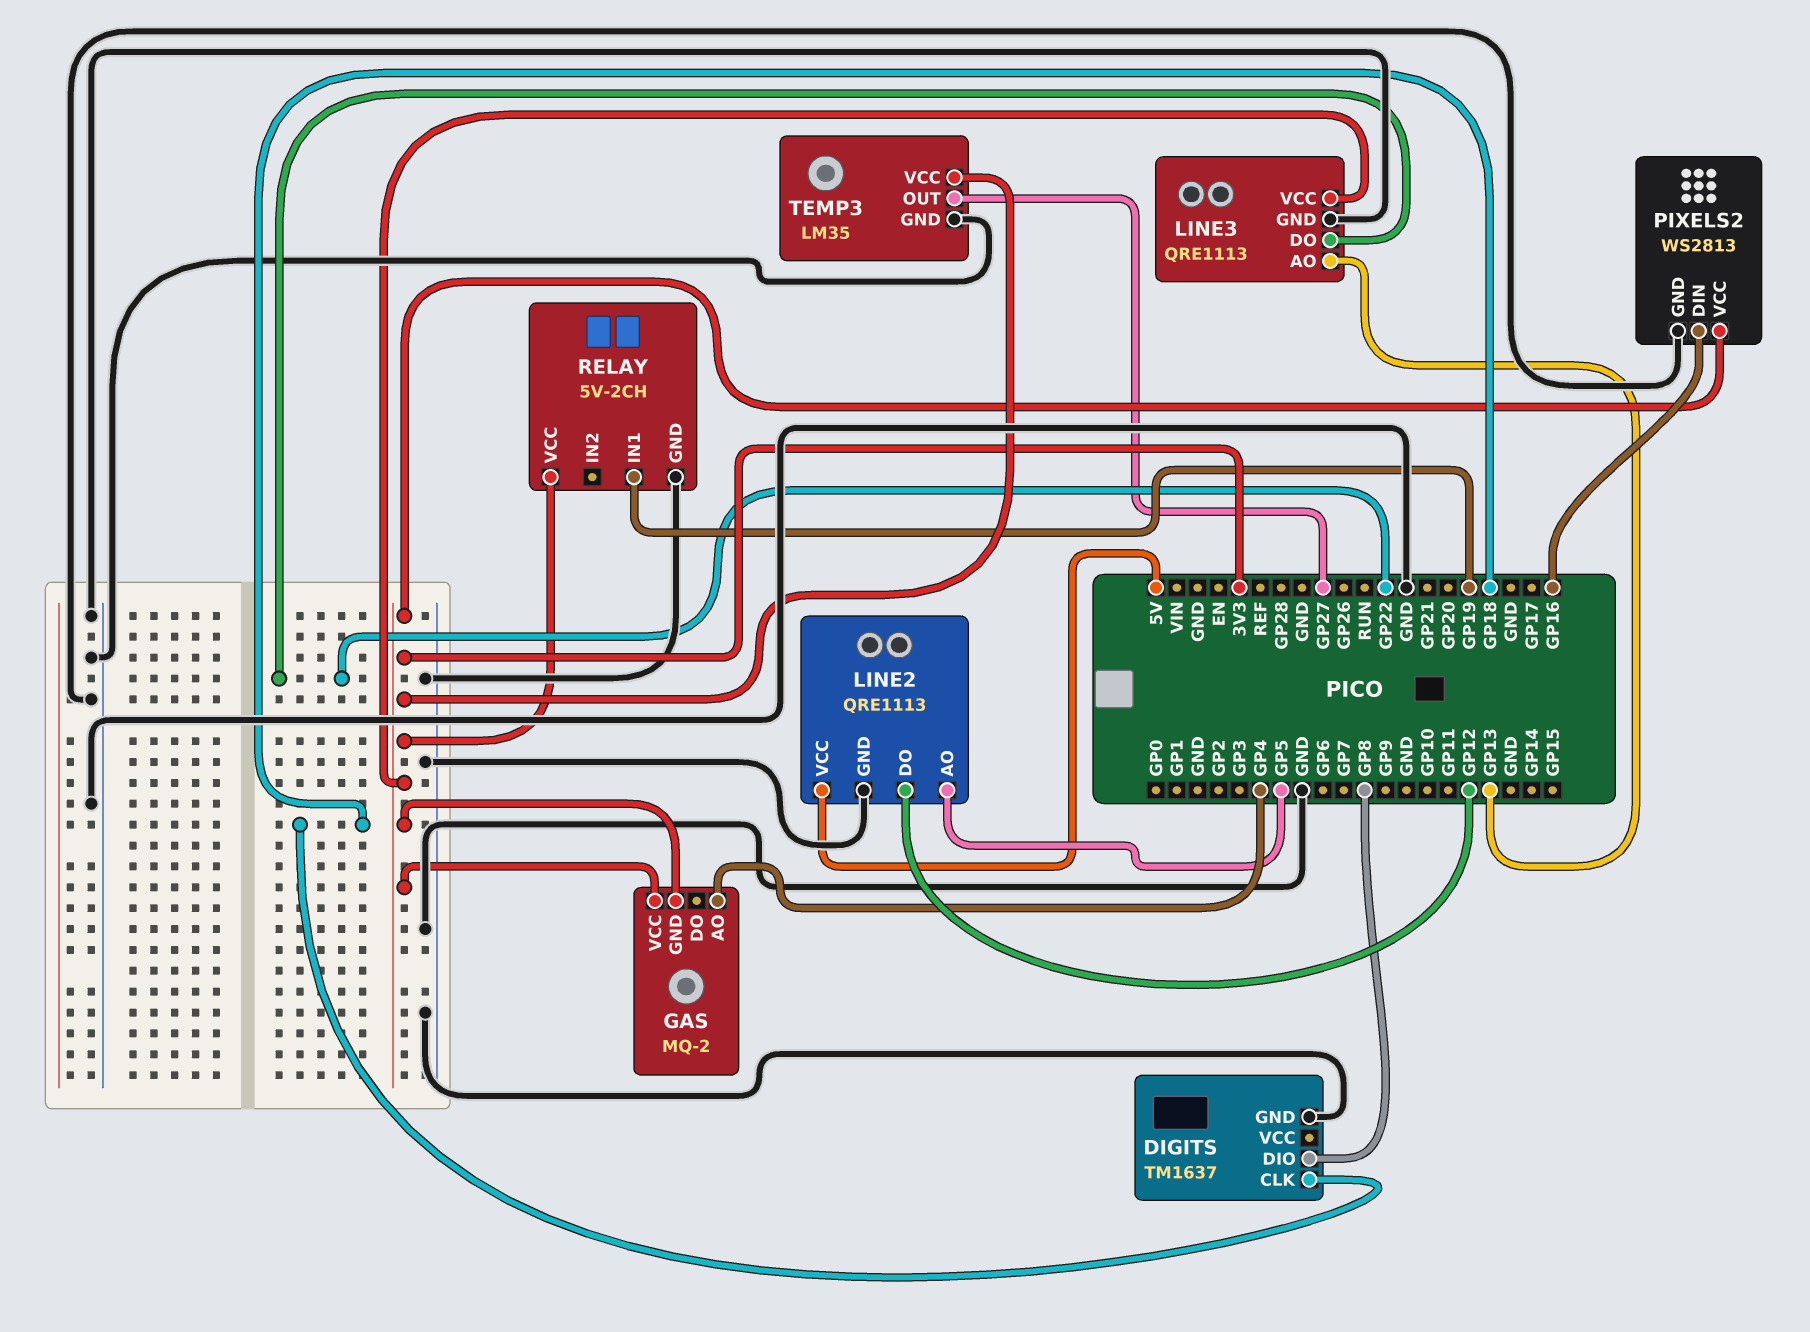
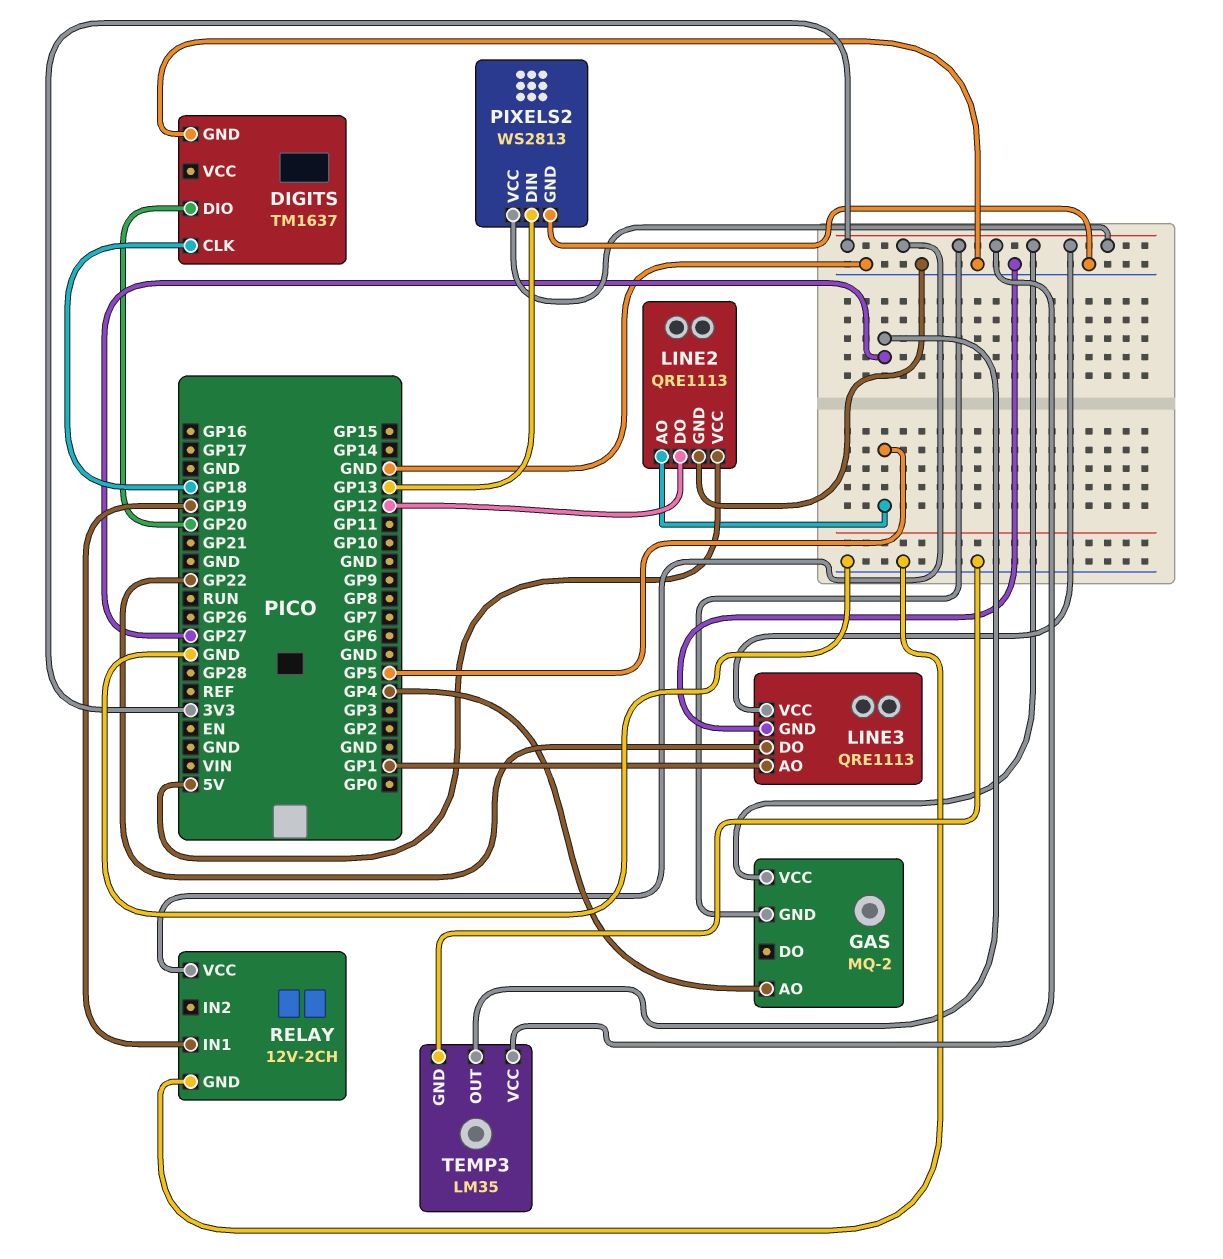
DIGITS pin DIO: GP8 -> GP20
LINE3 pin AO: GP13 -> GP1
PIXELS2 pin DIN: GP16 -> GP13
RELAY: 5V-2CH -> 12V-2CH

